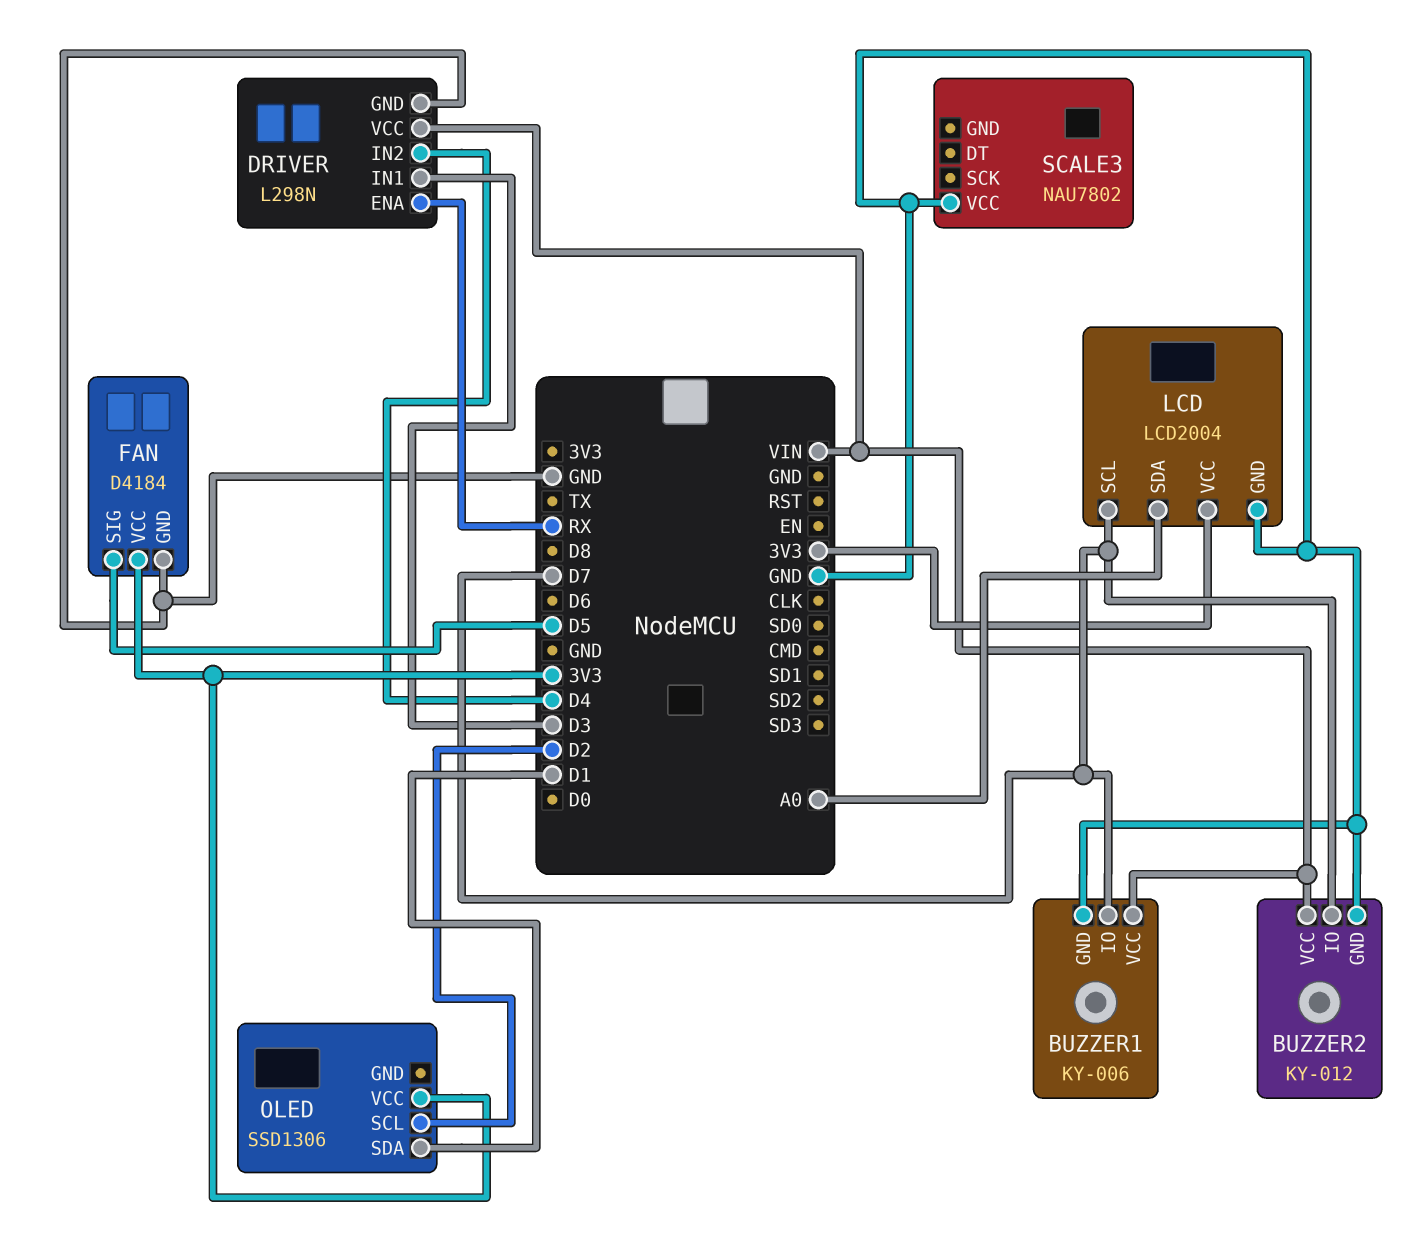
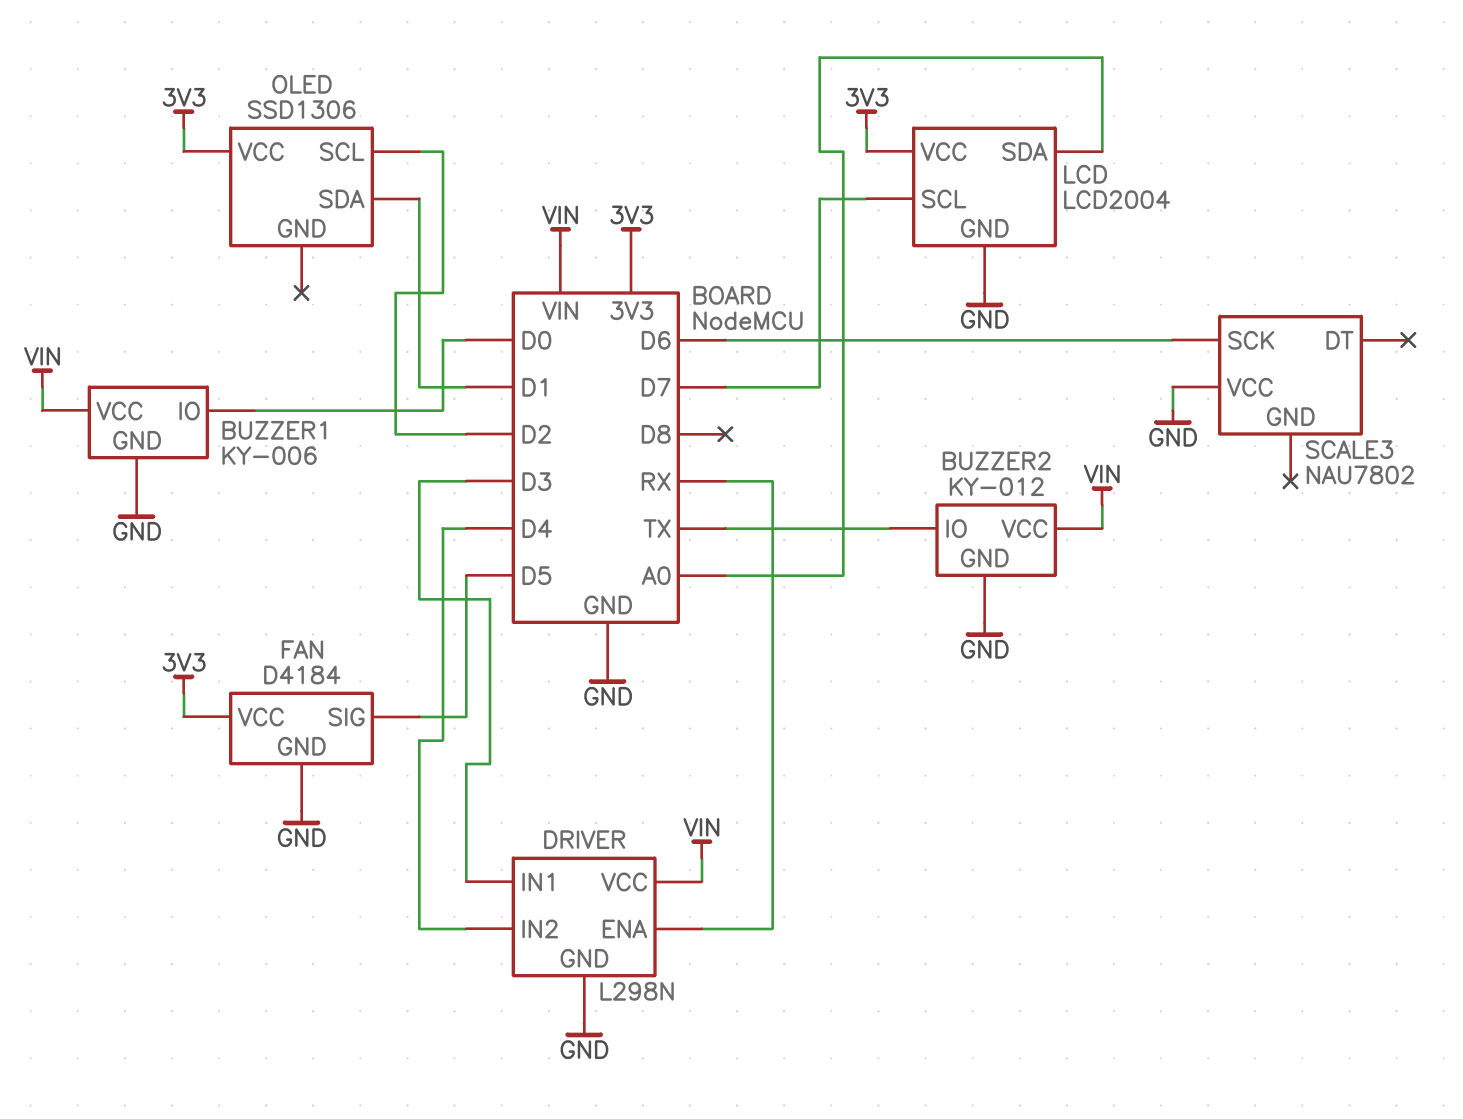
BUZZER1 pin IO: D7 -> D0
BUZZER2 pin IO: D7 -> TX
SCALE3 pin SCK: none -> D6

